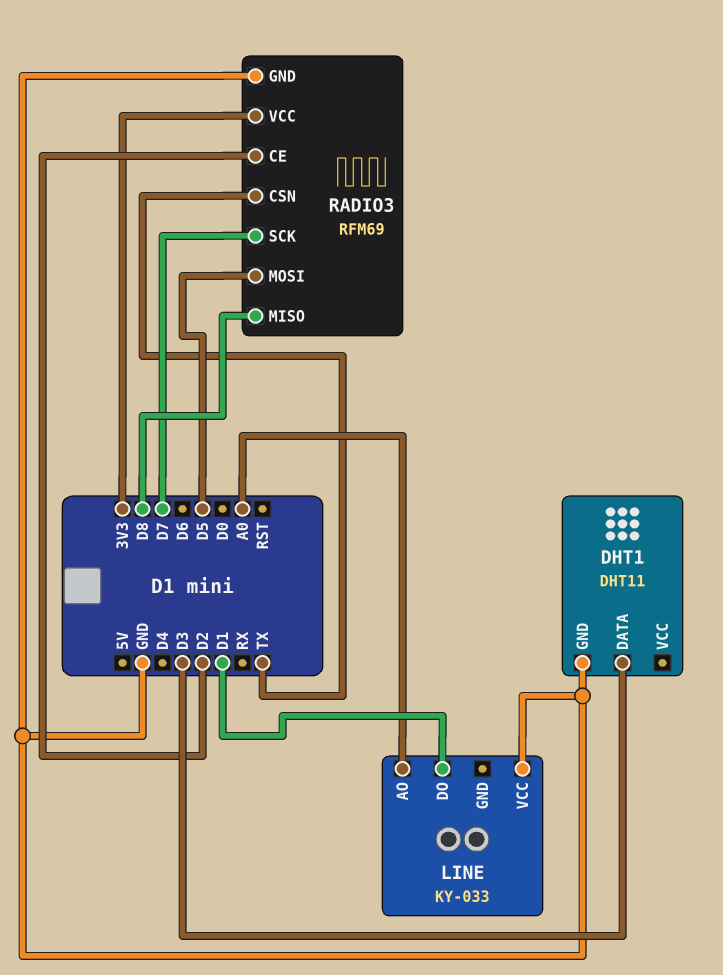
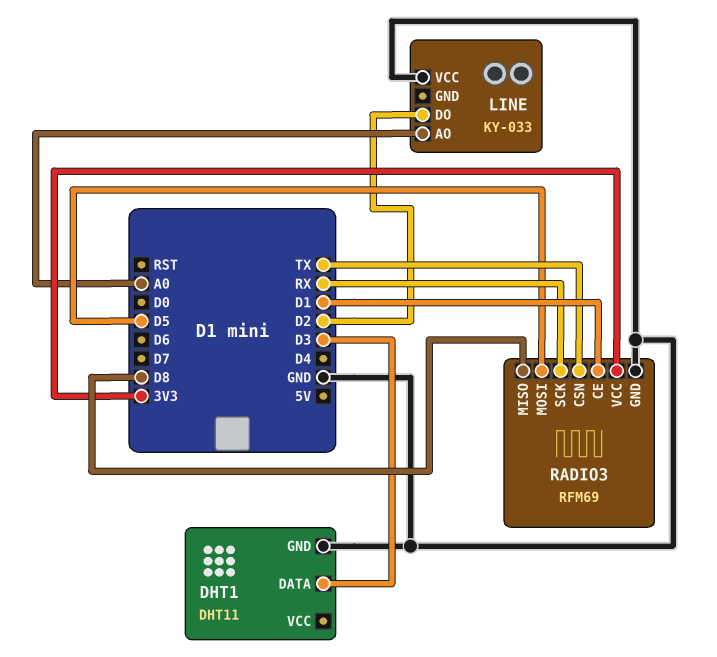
LINE pin DO: D1 -> D2
RADIO3 pin CE: D2 -> D1
RADIO3 pin SCK: D7 -> RX

